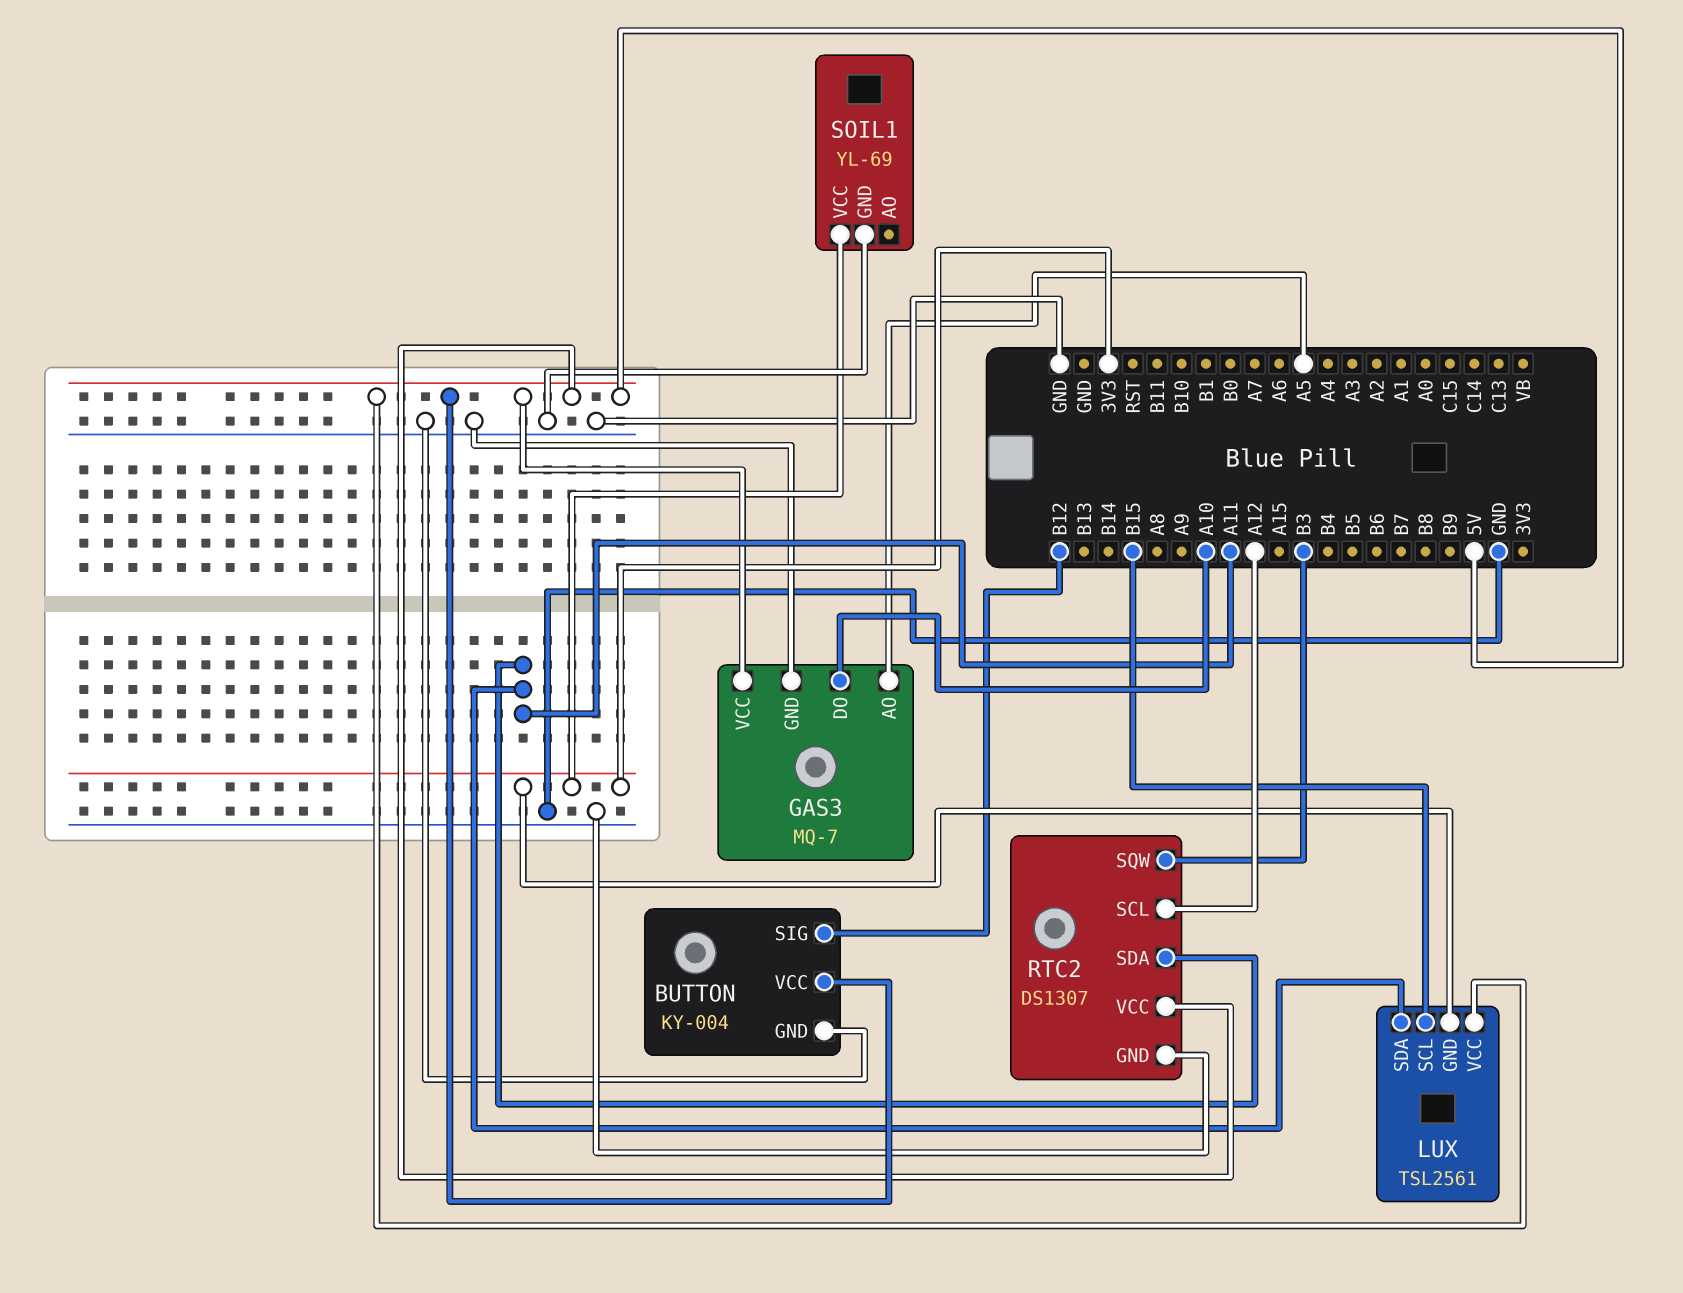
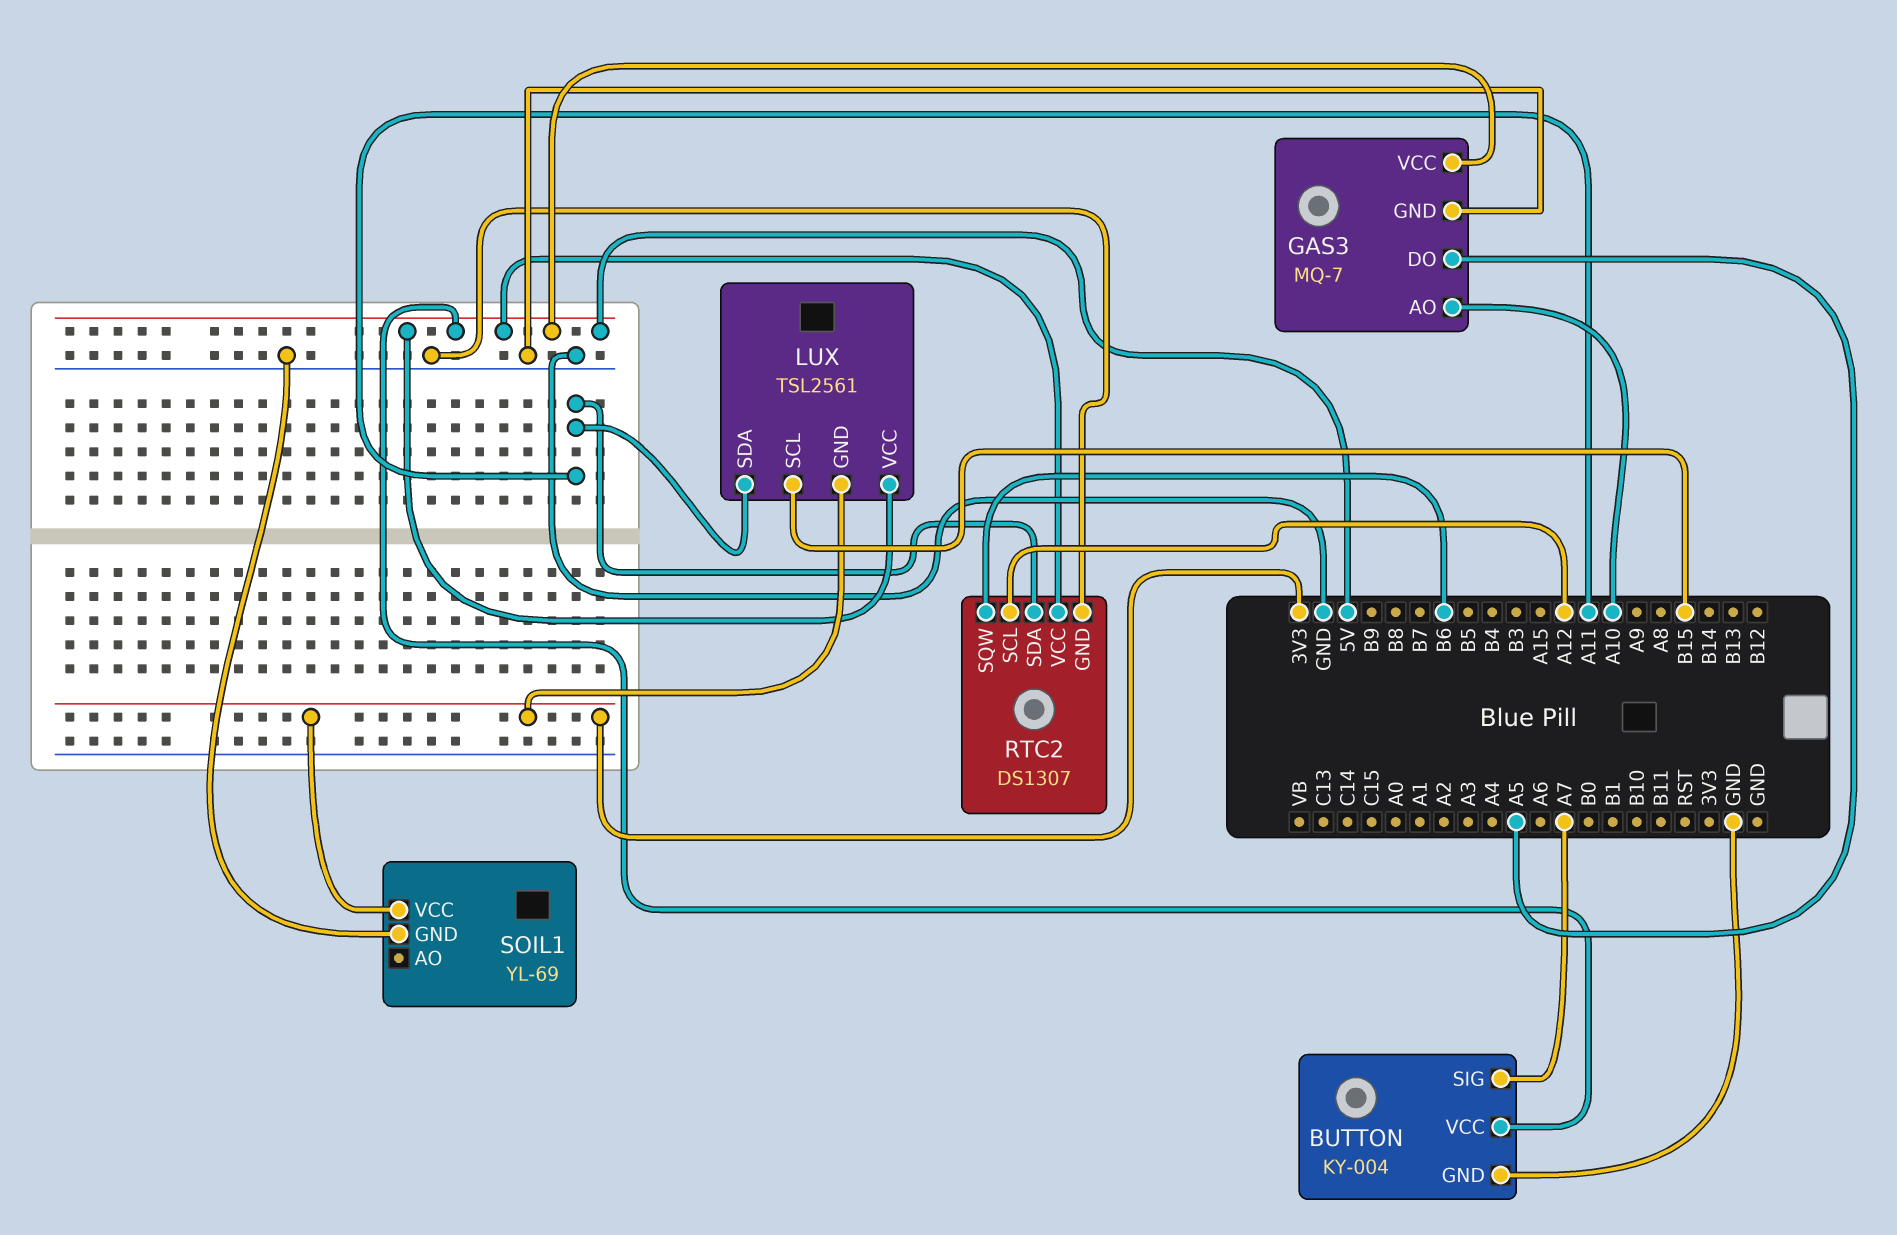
BUTTON pin SIG: B12 -> A7
GAS3 pin AO: A5 -> A10
GAS3 pin DO: A10 -> A5
RTC2 pin SQW: B3 -> B6

